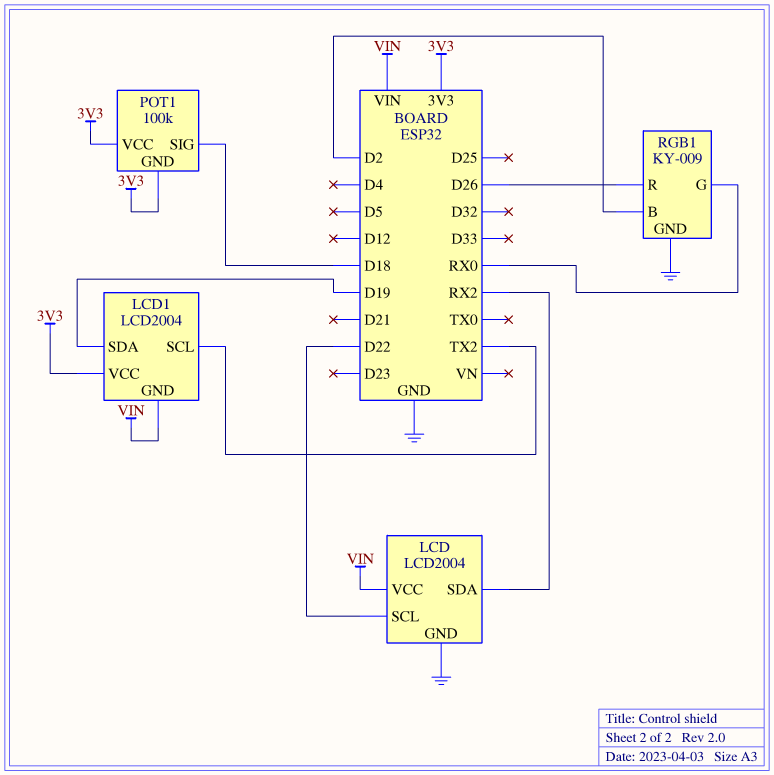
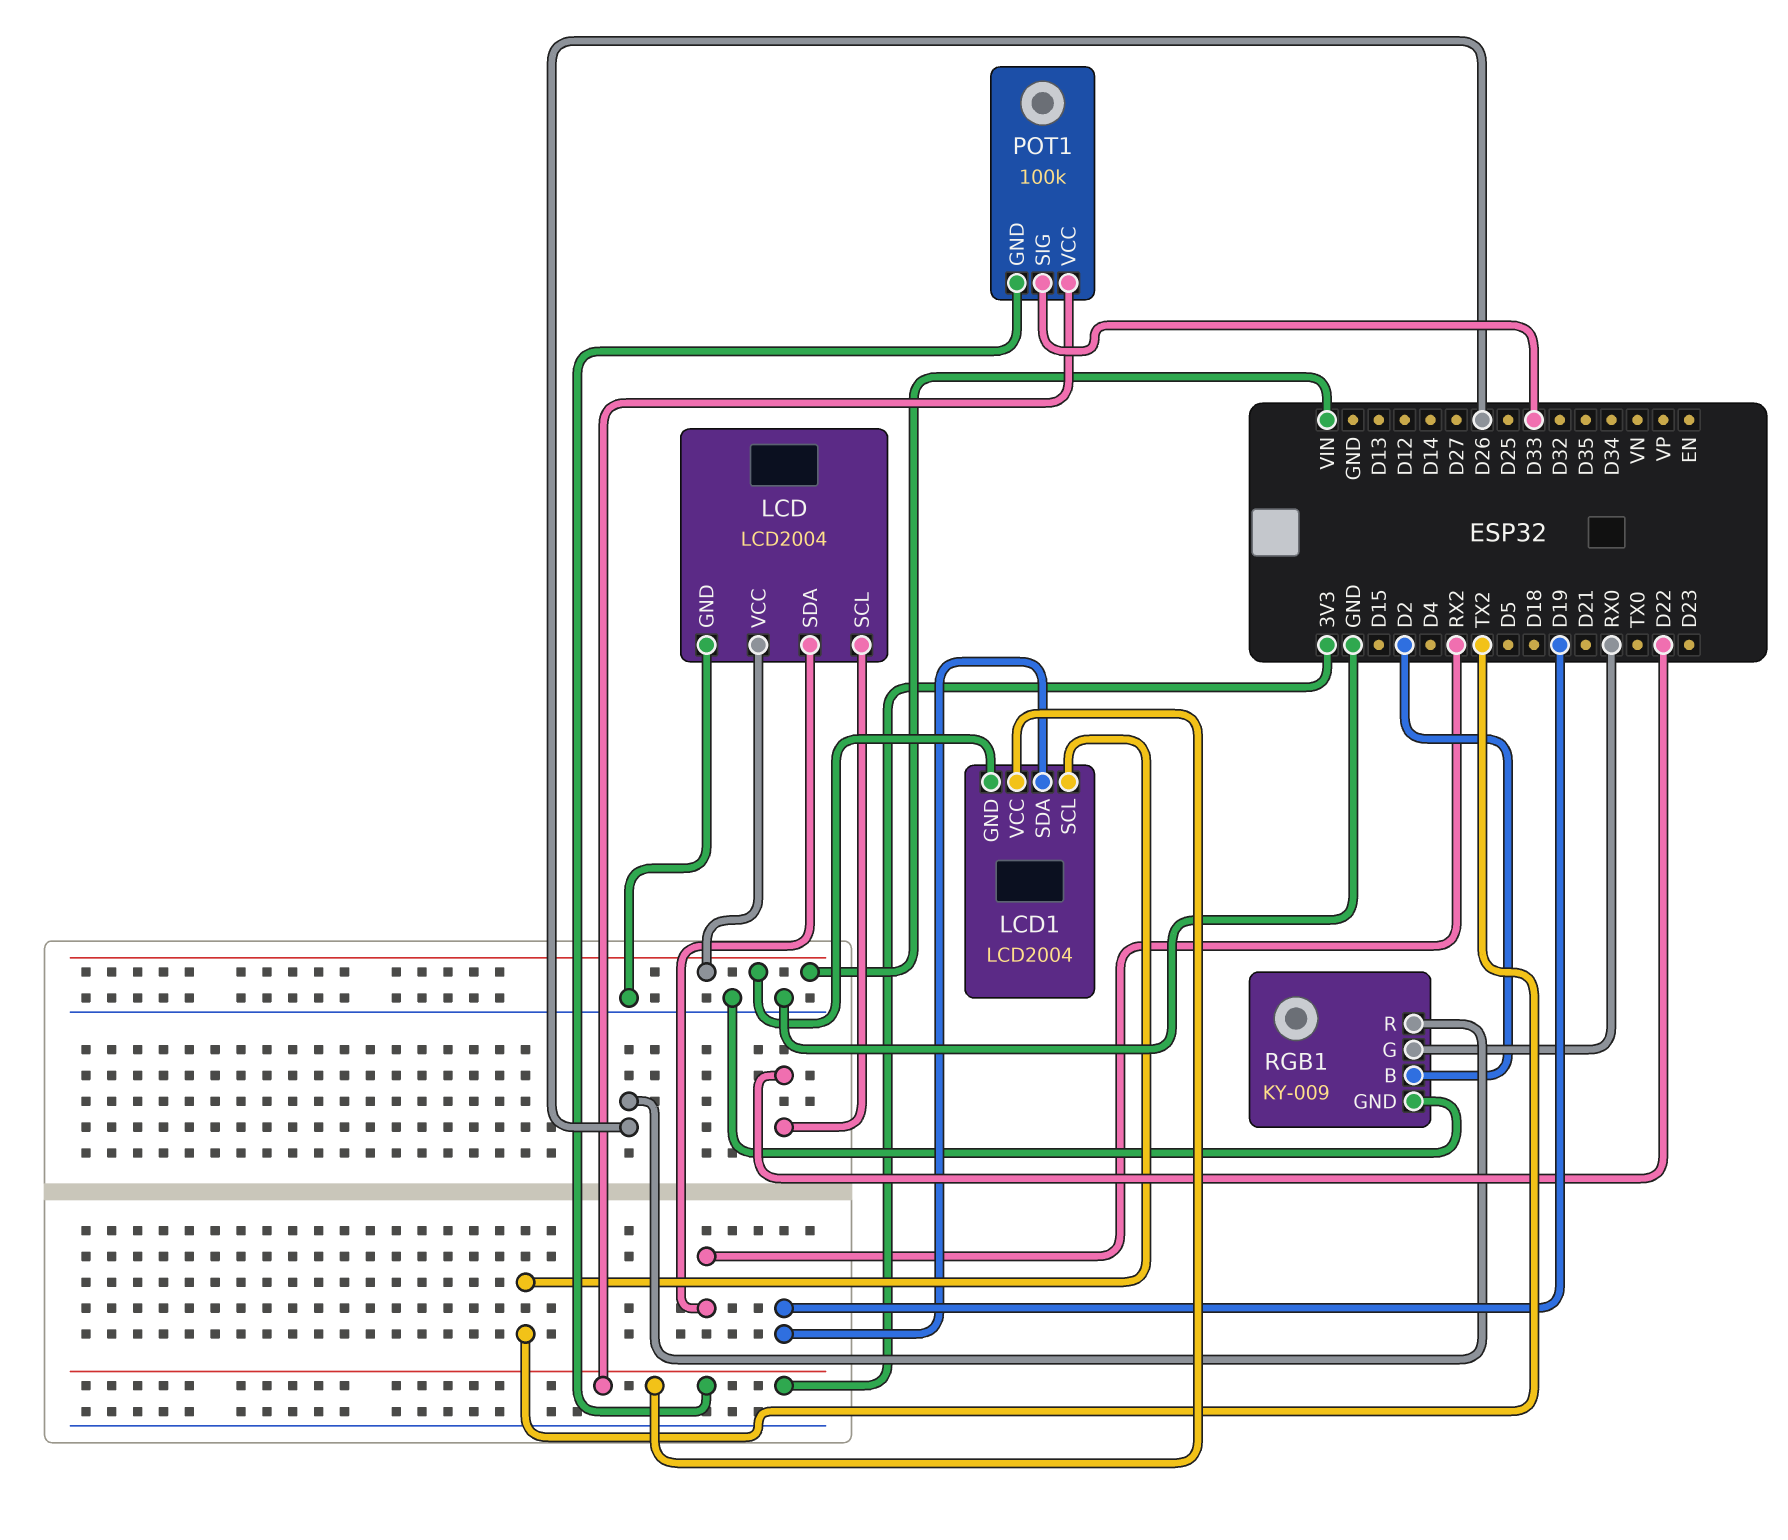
POT1 pin SIG: D18 -> D33

